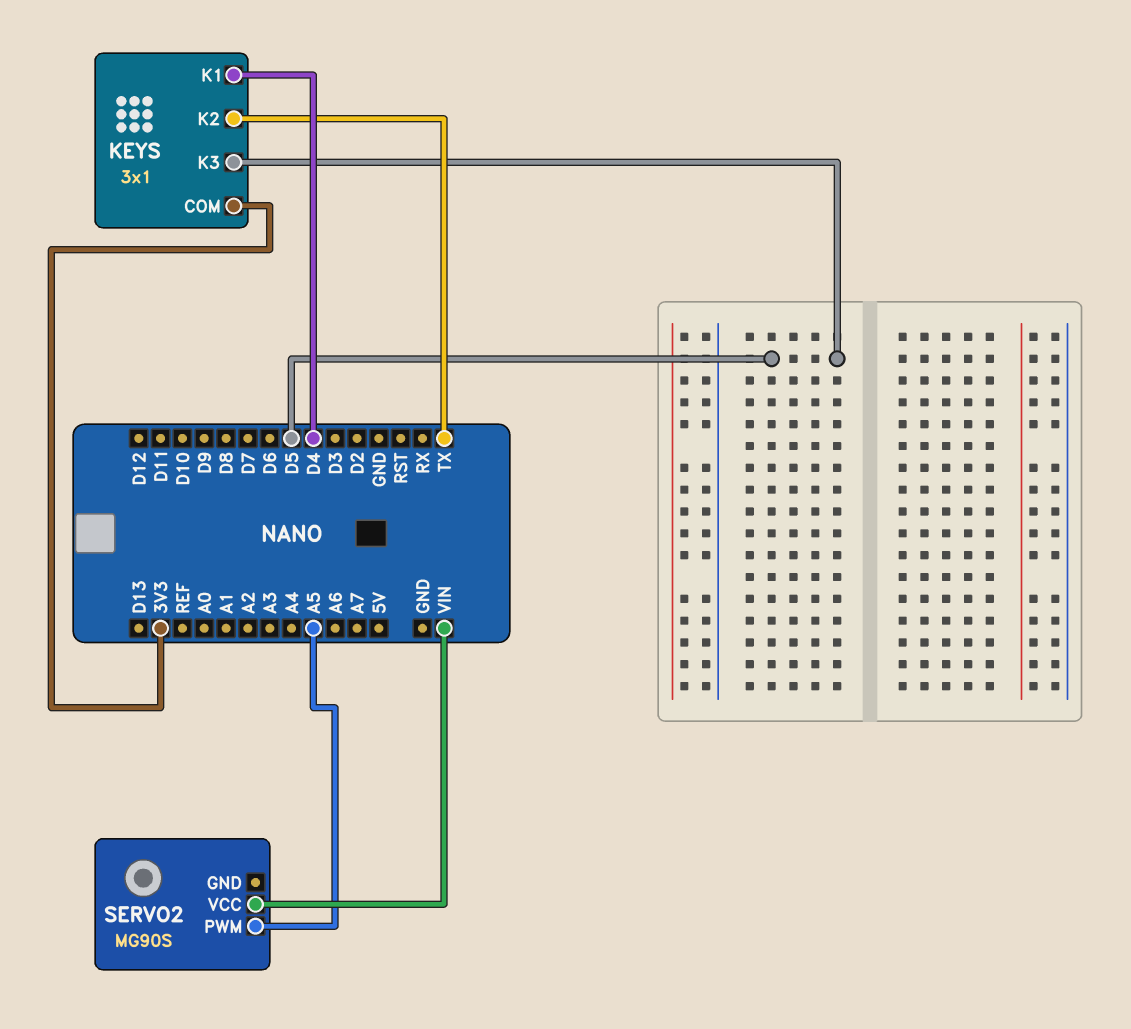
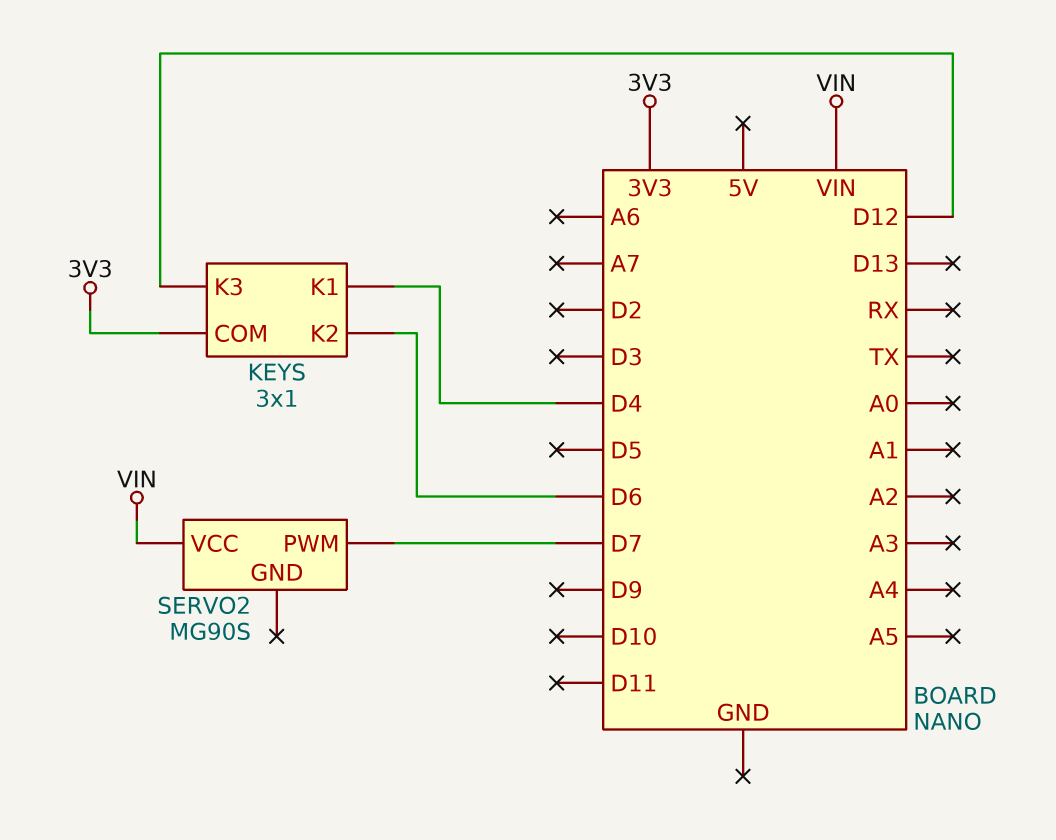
KEYS pin K2: TX -> D6
KEYS pin K3: D5 -> D12
SERVO2 pin PWM: A5 -> D7

